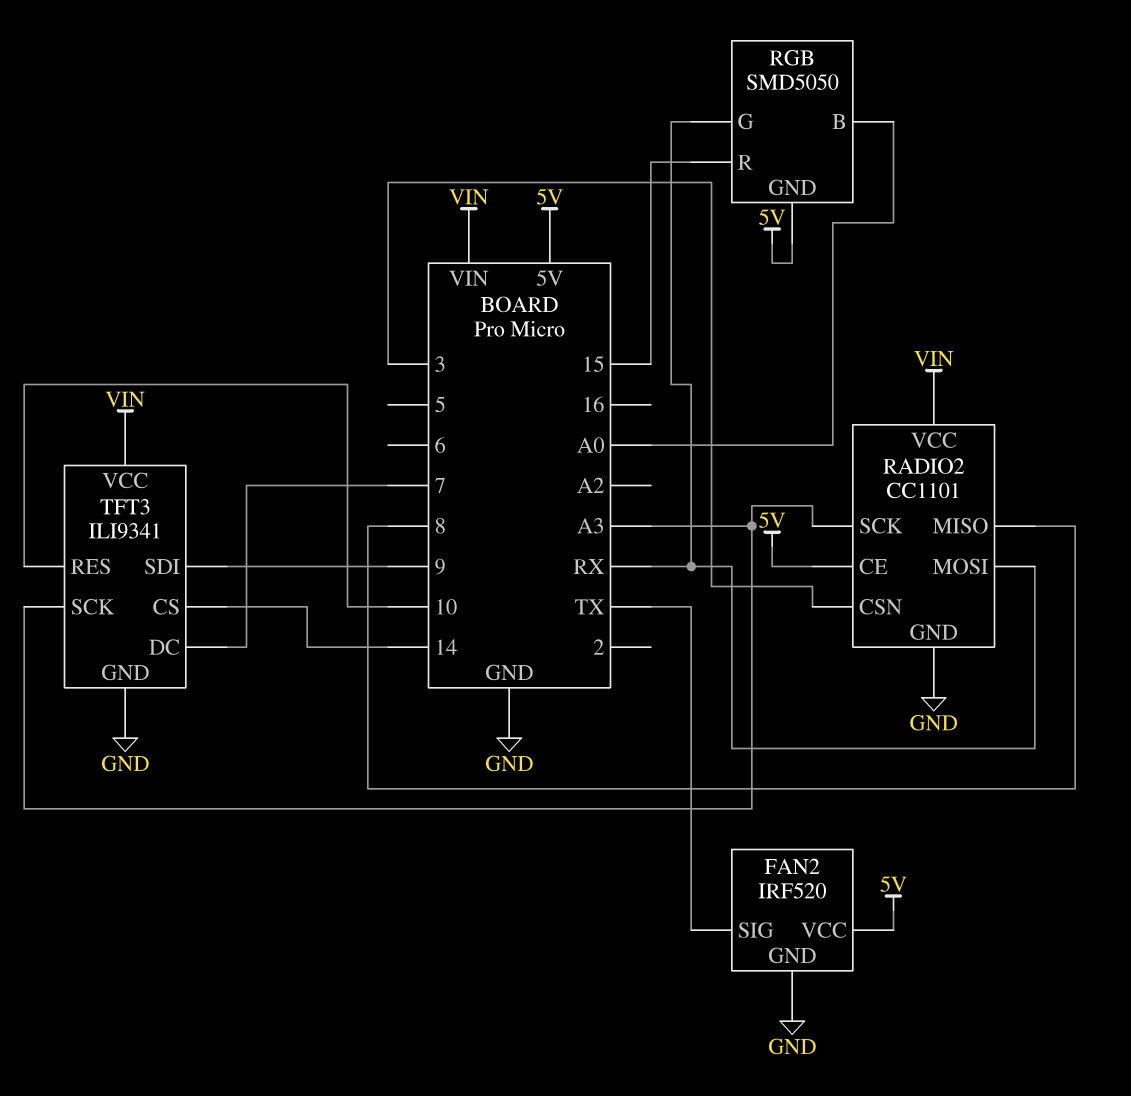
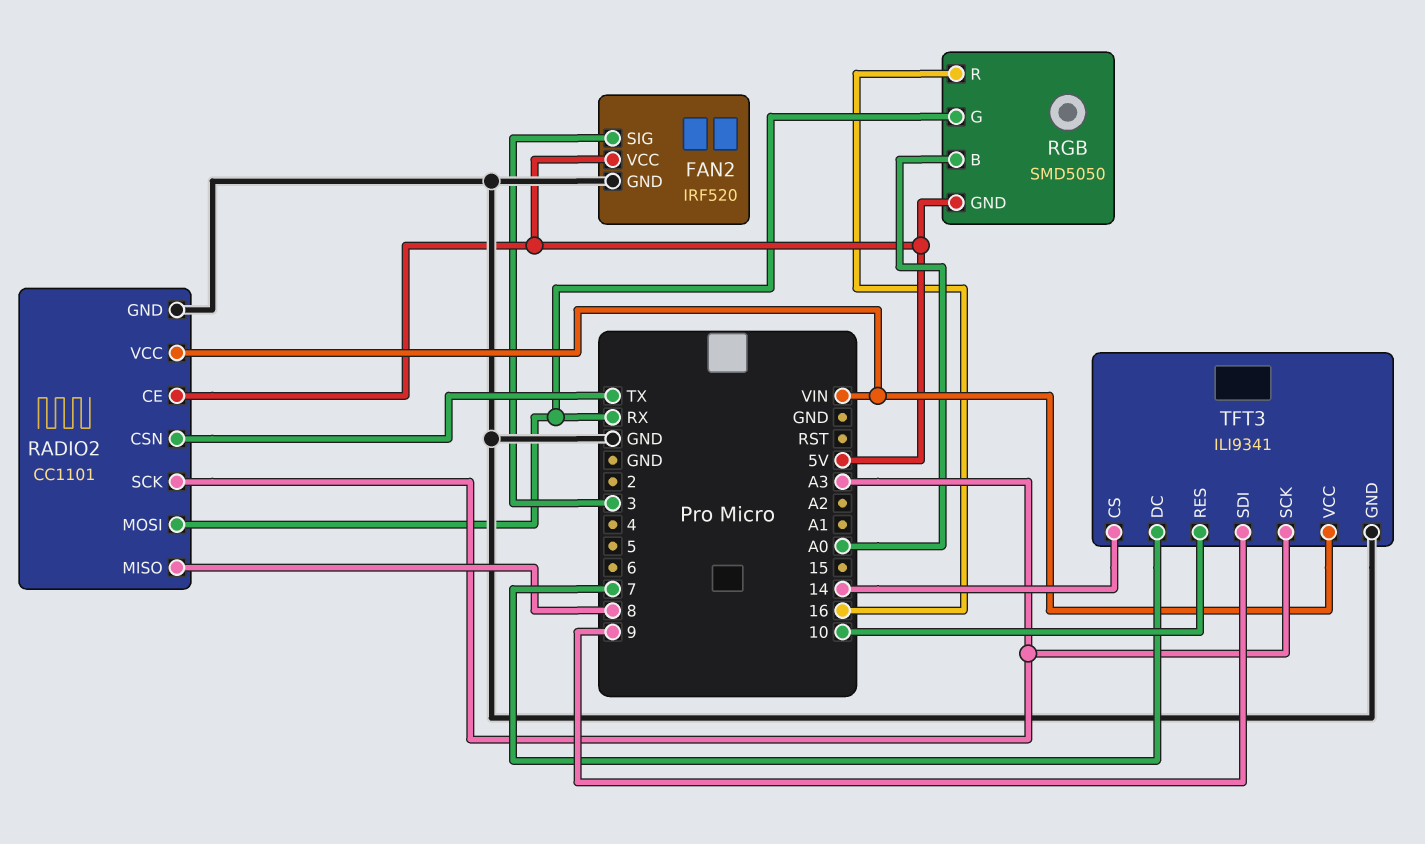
FAN2 pin SIG: TX -> 3
RADIO2 pin CSN: 3 -> TX
RGB pin R: 15 -> 16

